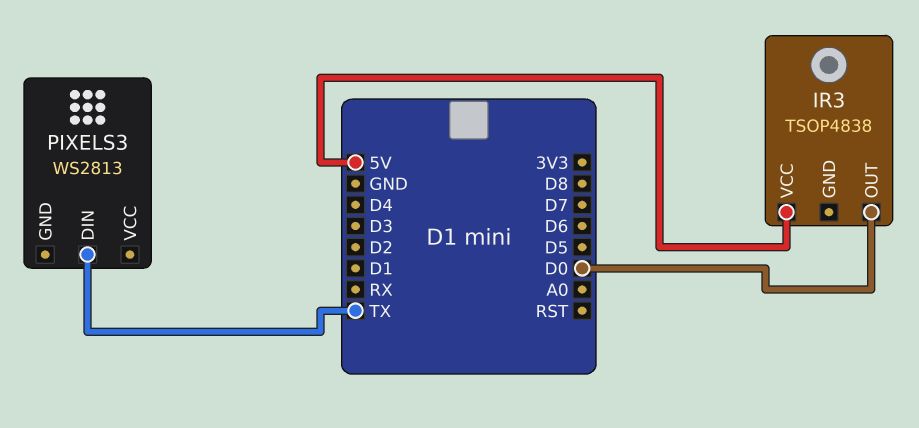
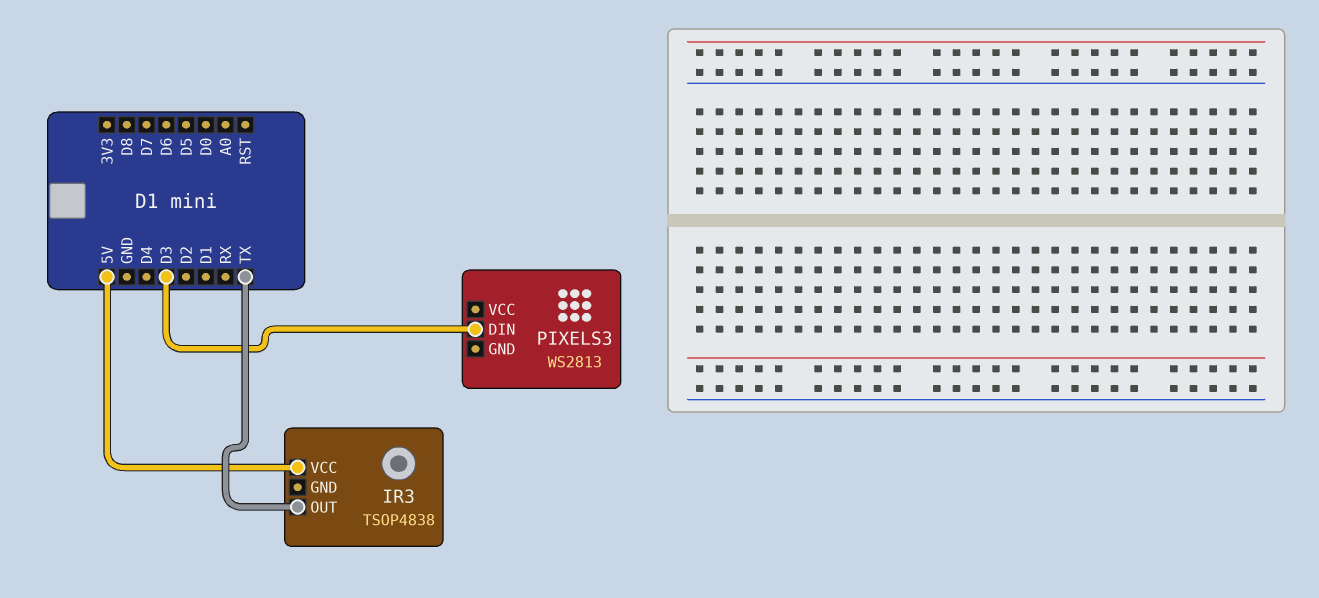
IR3 pin OUT: D0 -> TX
PIXELS3 pin DIN: TX -> D3

